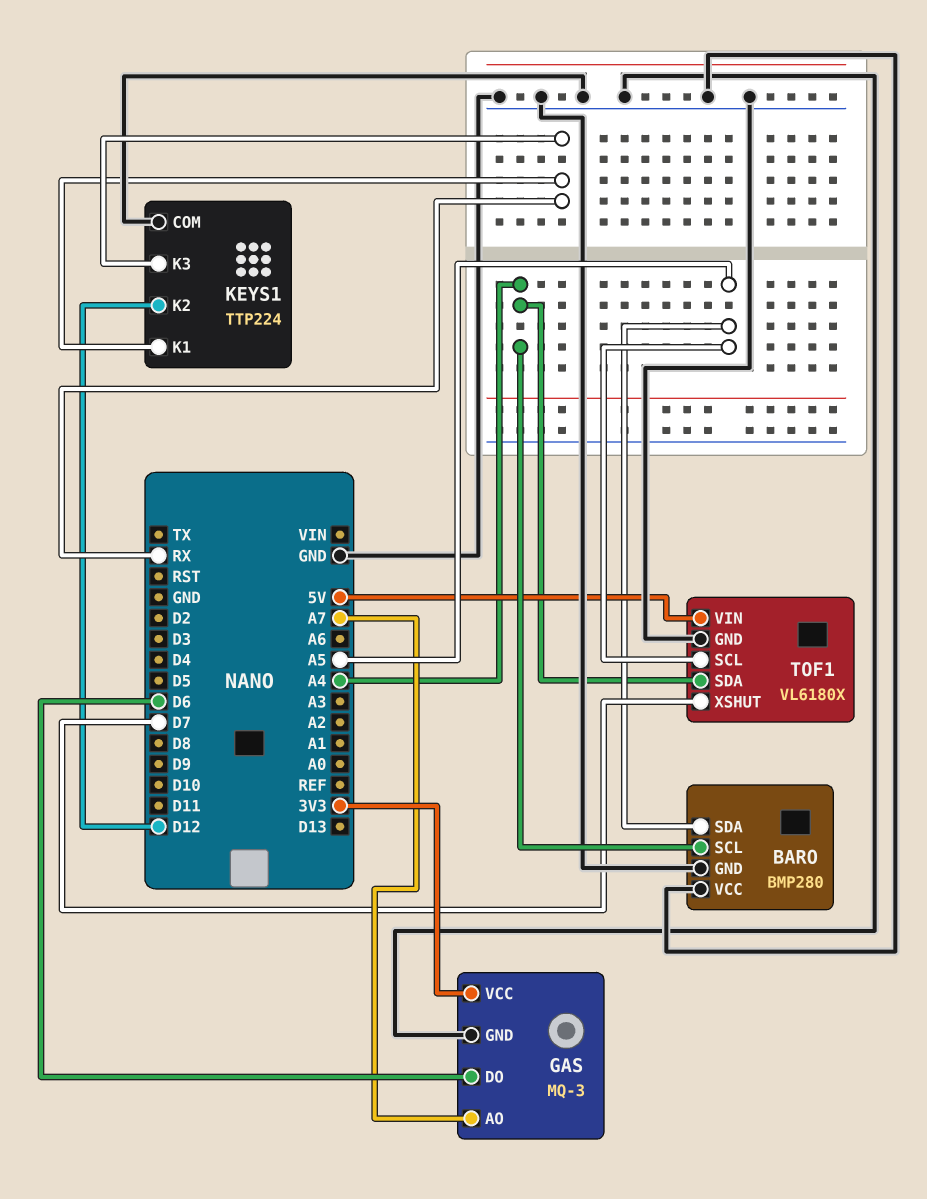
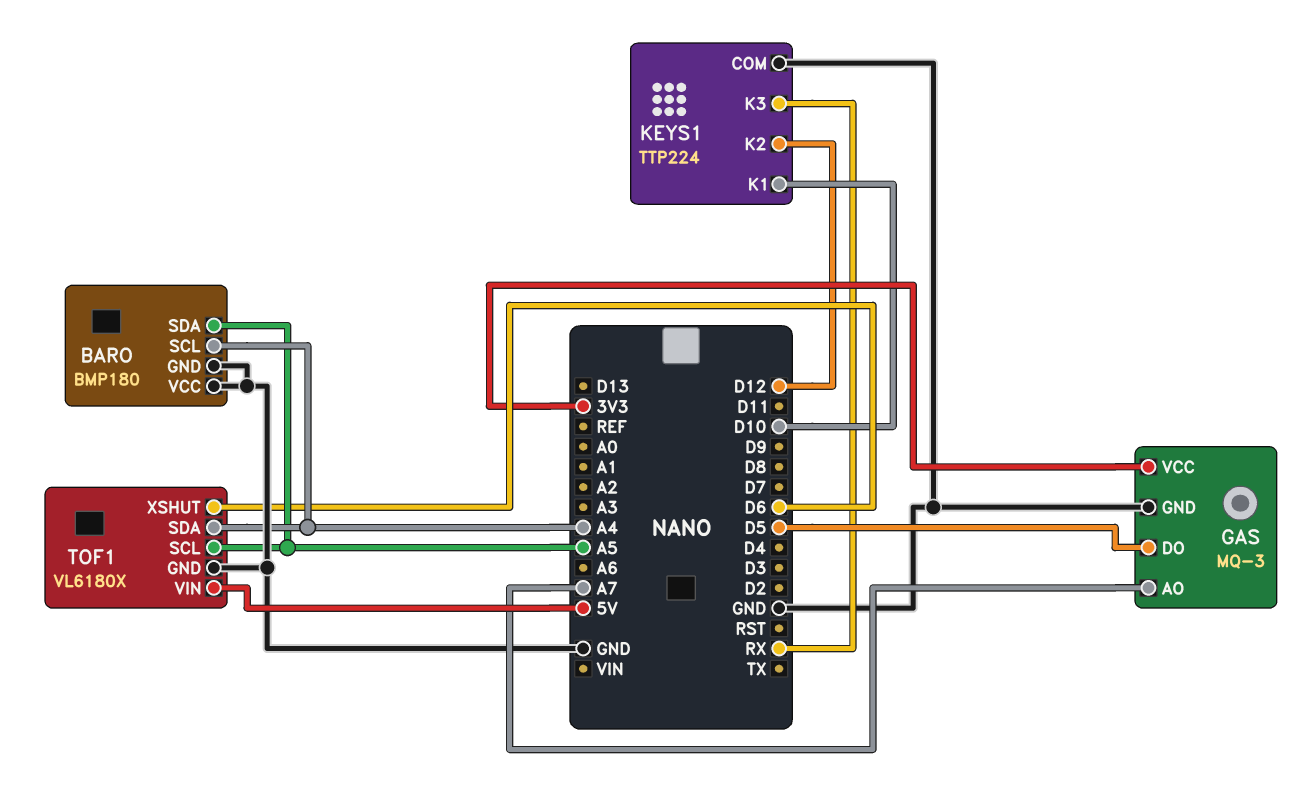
BARO: BMP280 -> BMP180
GAS pin DO: D6 -> D5
KEYS1 pin K1: RX -> D10
TOF1 pin XSHUT: D7 -> D6

